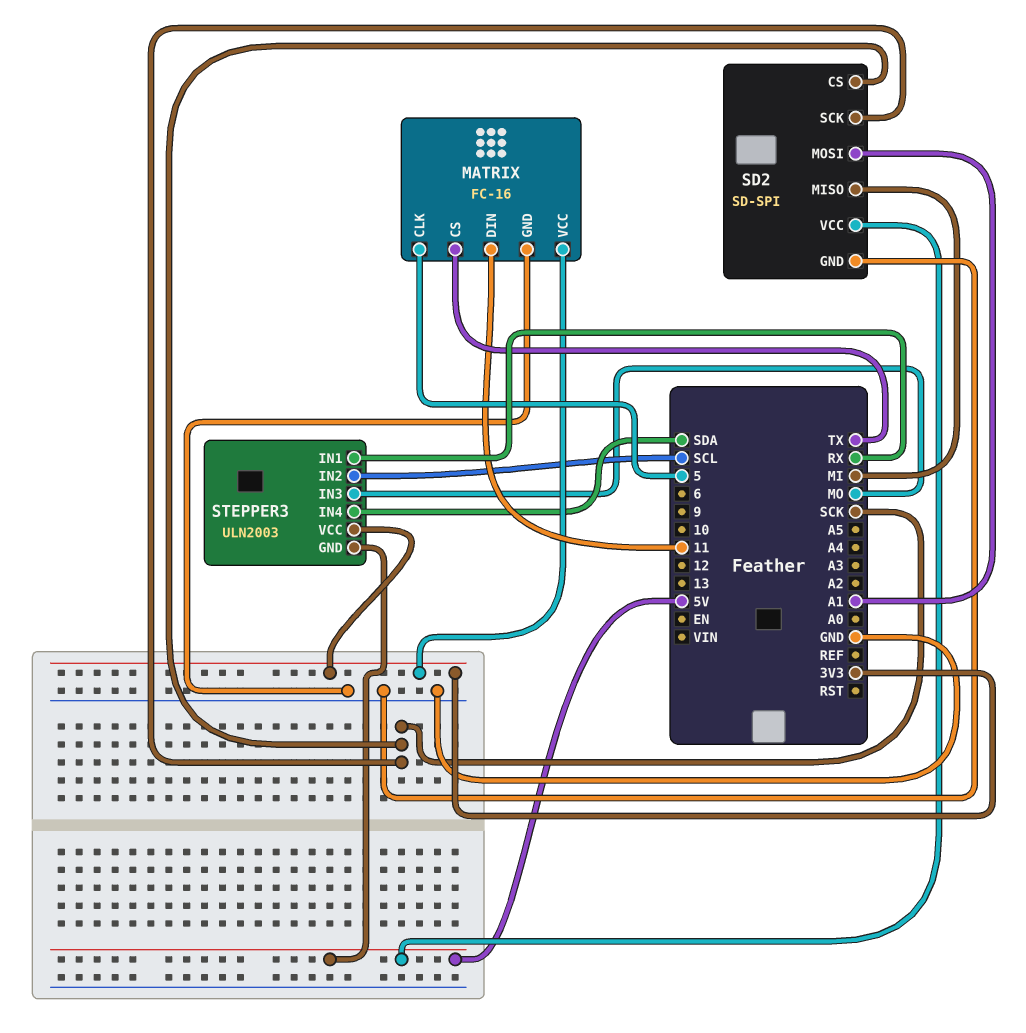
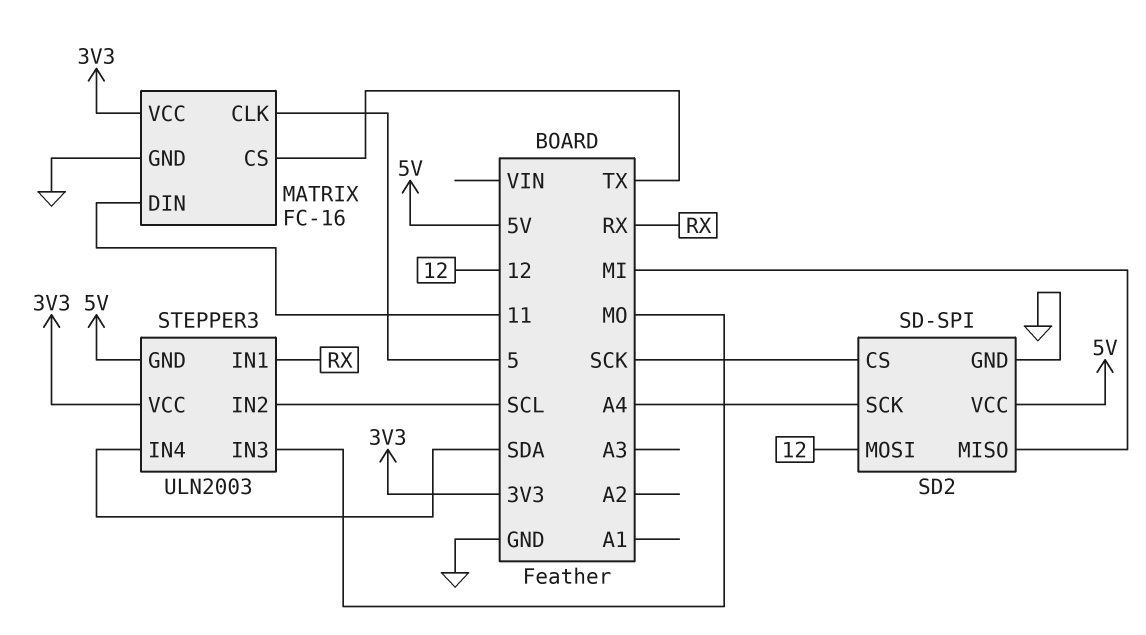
SD2 pin MOSI: A1 -> 12
SD2 pin SCK: SCK -> A4

